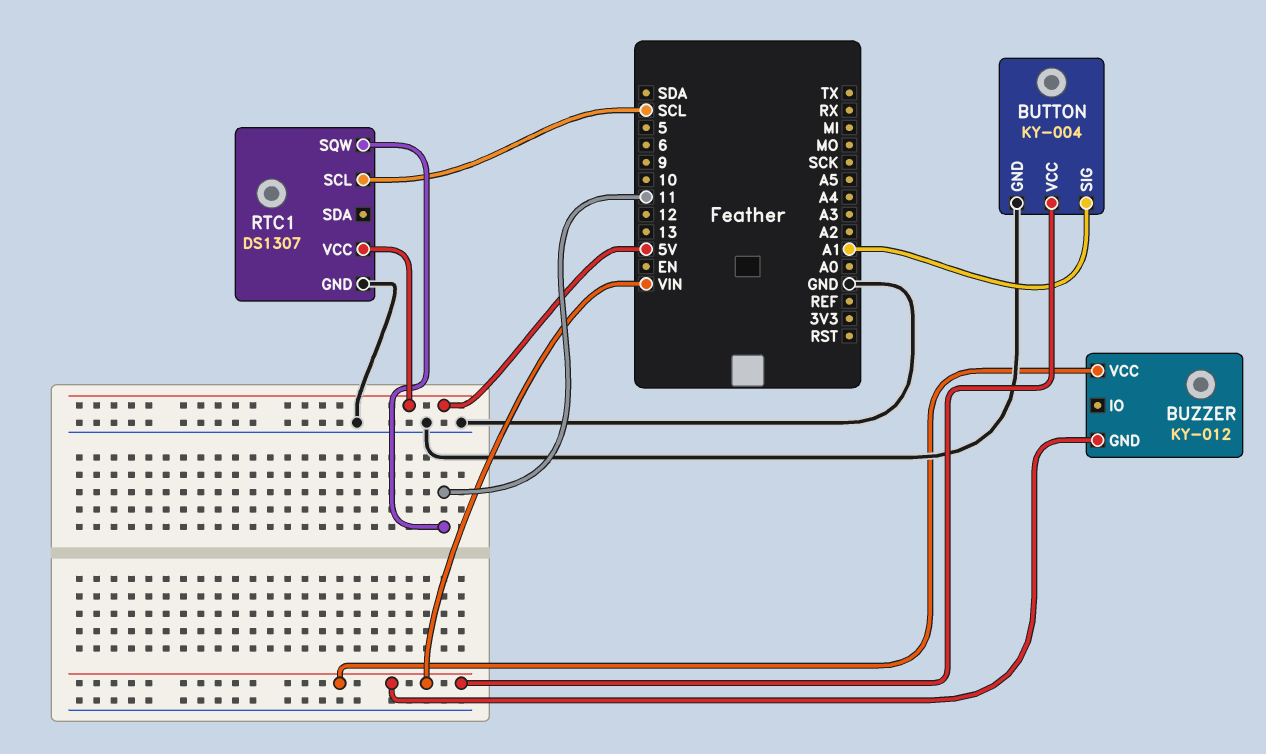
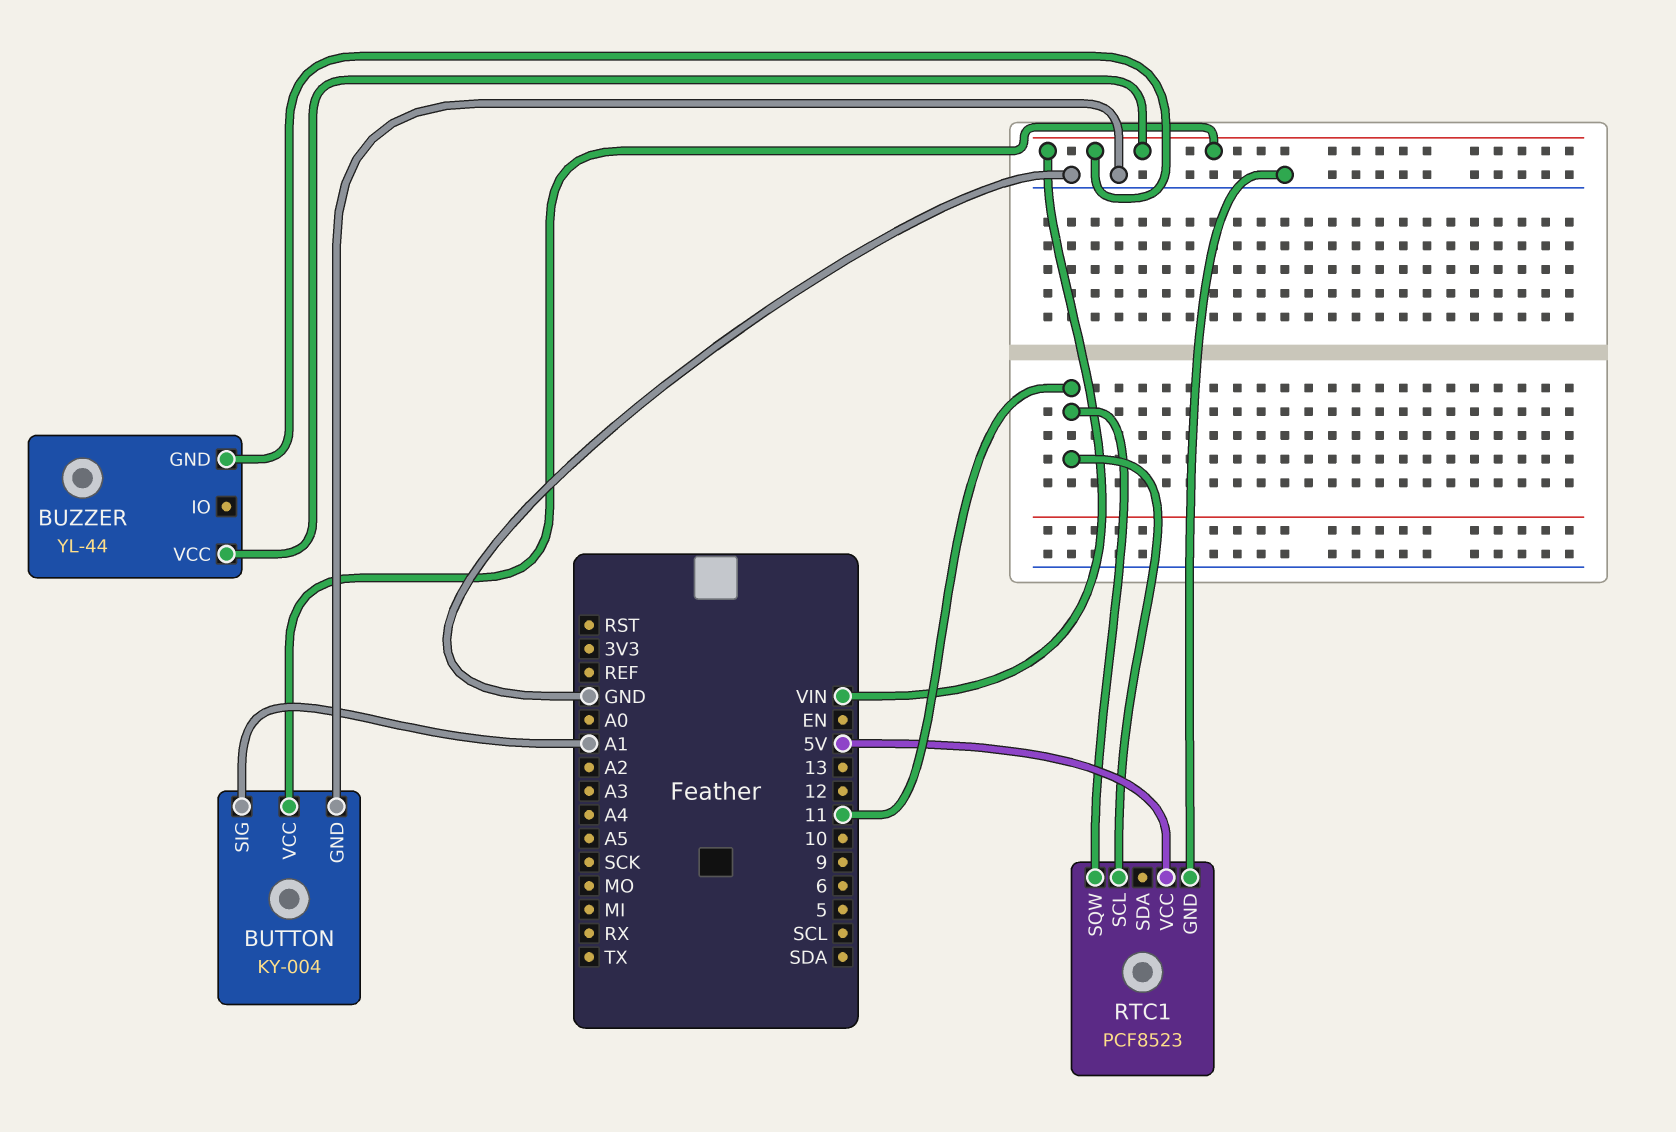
BUZZER: KY-012 -> YL-44
RTC1: DS1307 -> PCF8523
RTC1 pin SCL: SCL -> 11

